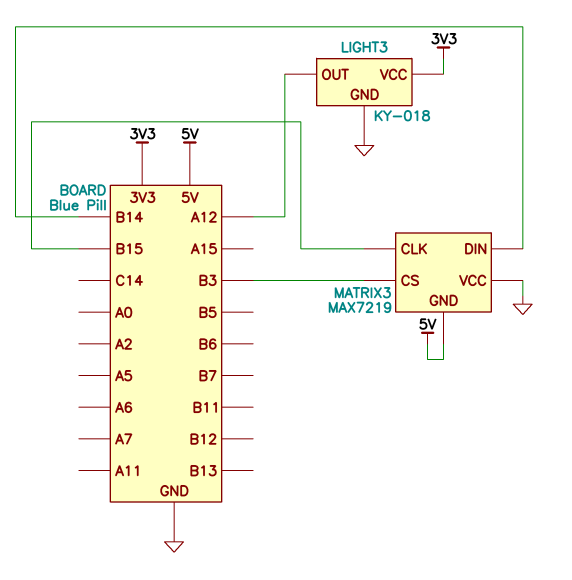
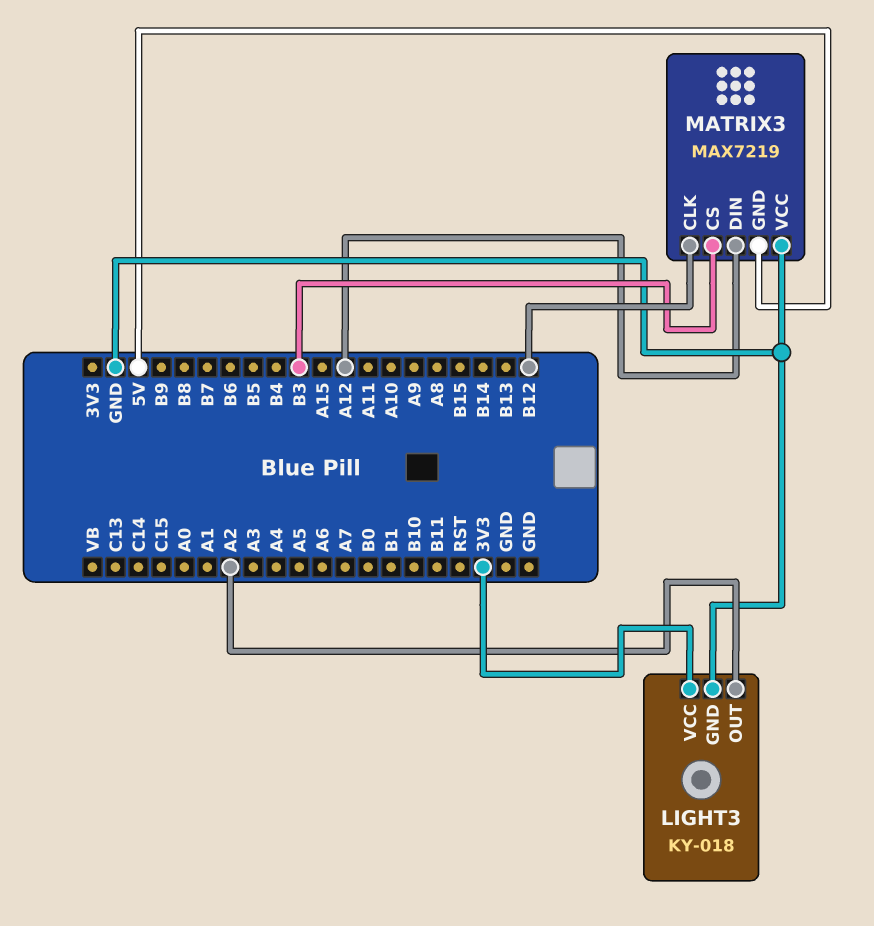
LIGHT3 pin OUT: A12 -> A2
MATRIX3 pin CLK: B15 -> B12
MATRIX3 pin DIN: B14 -> A12

